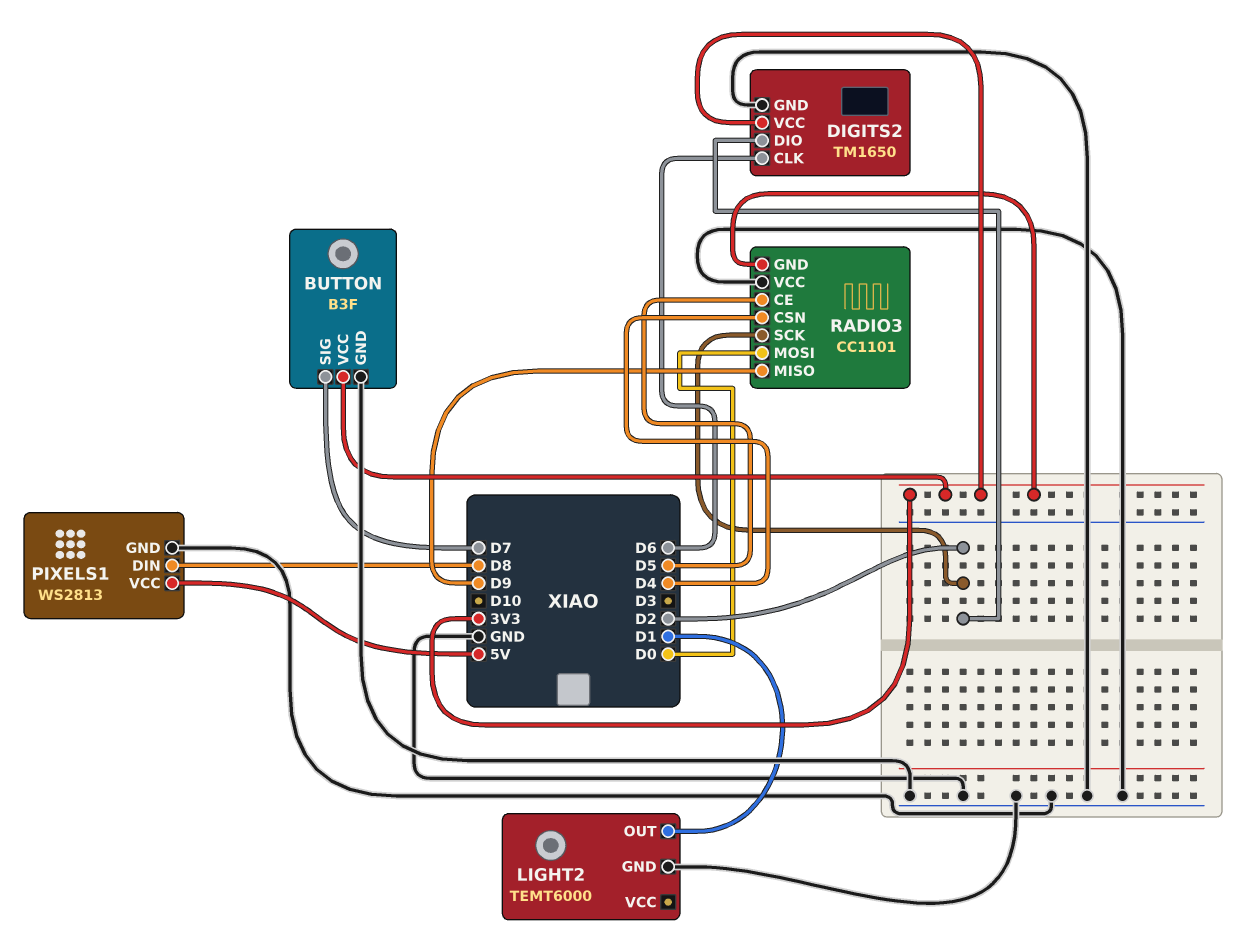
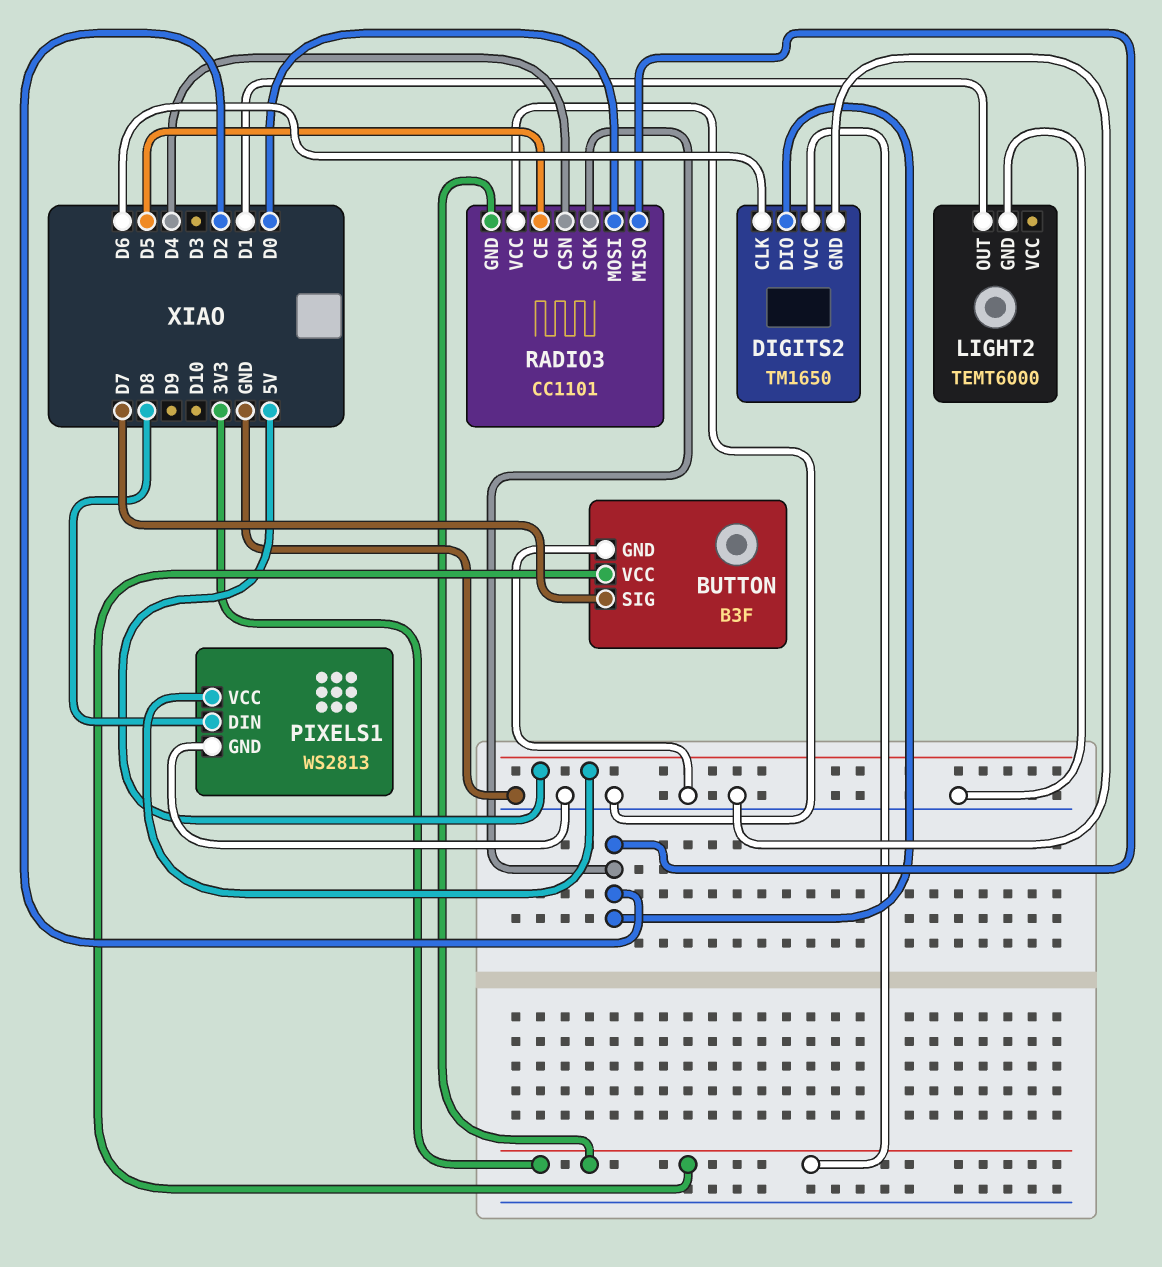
RADIO3 pin MISO: D9 -> D2

